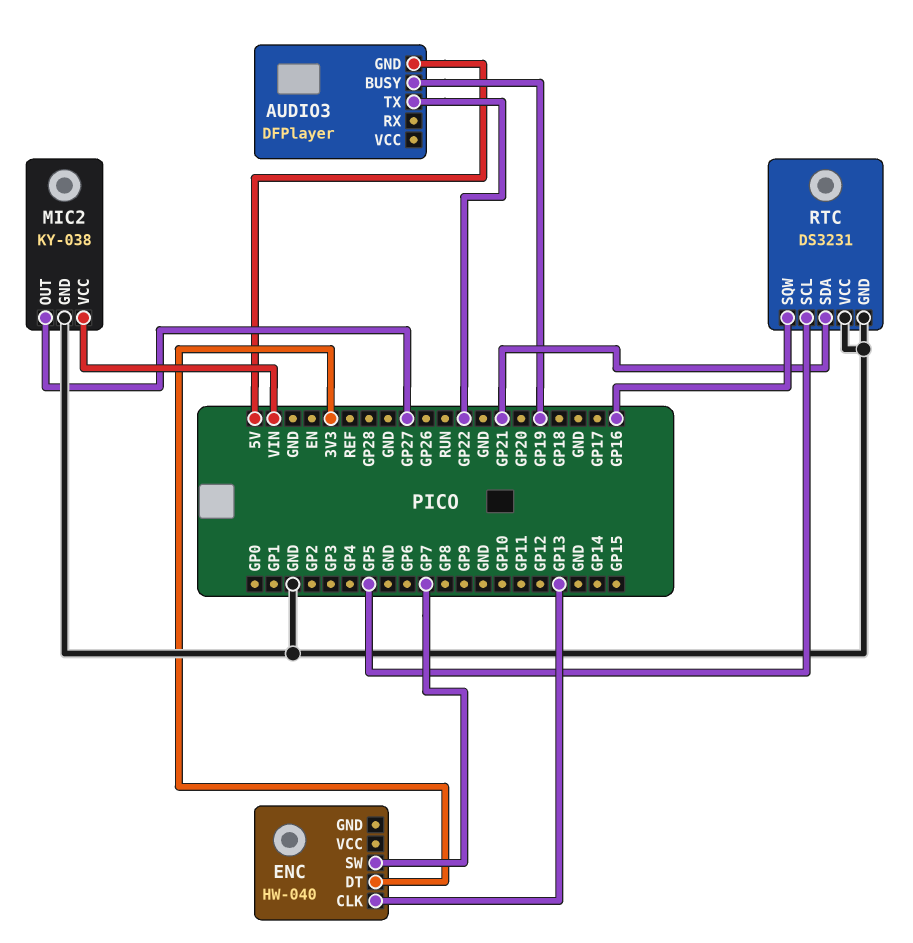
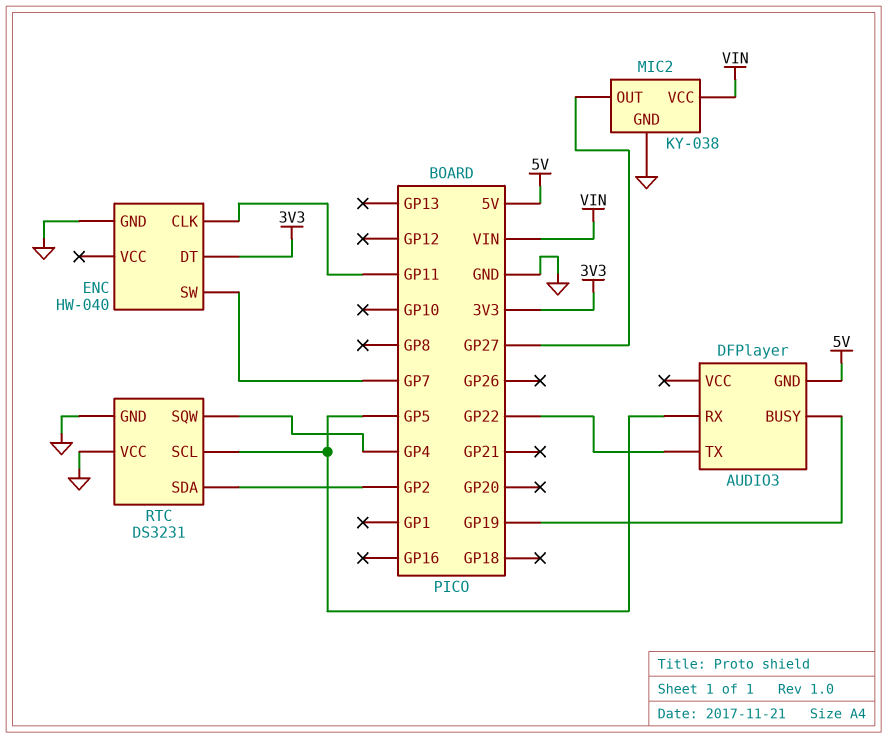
AUDIO3 pin RX: none -> GP5
ENC pin CLK: GP13 -> GP11
ENC pin GND: none -> GND
RTC pin SDA: GP21 -> GP2
RTC pin SQW: GP16 -> GP4

